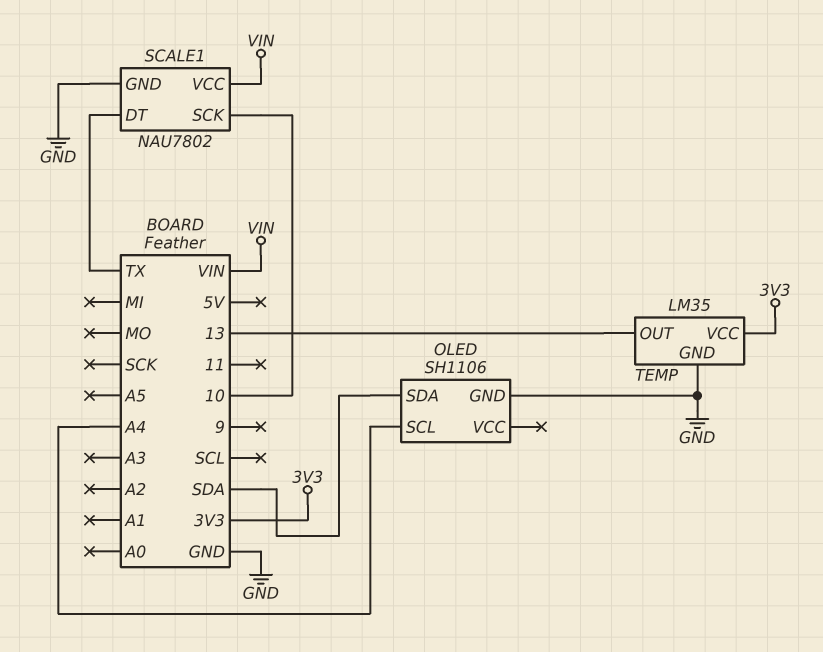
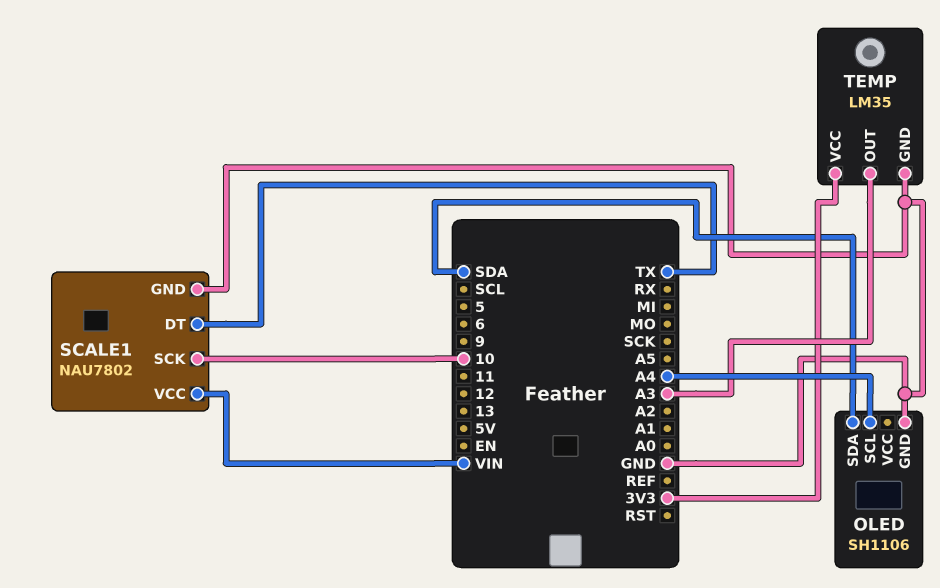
TEMP pin OUT: 13 -> A3

